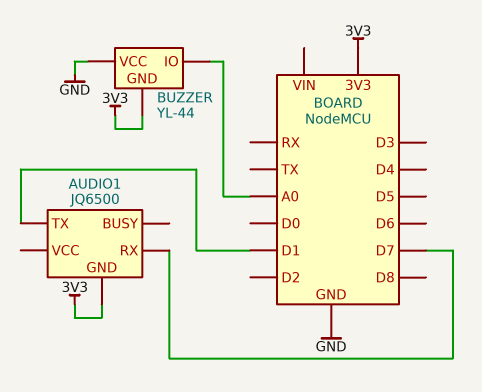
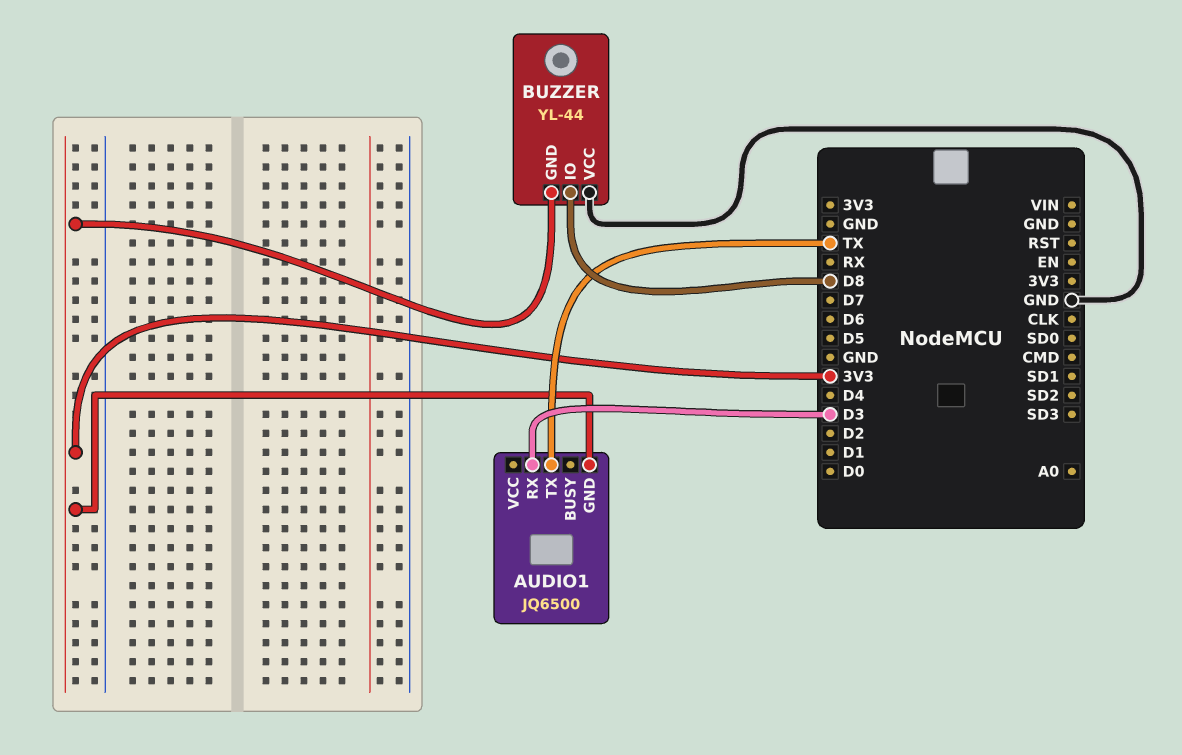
AUDIO1 pin RX: D7 -> D3
AUDIO1 pin TX: D1 -> TX
BUZZER pin IO: A0 -> D8

